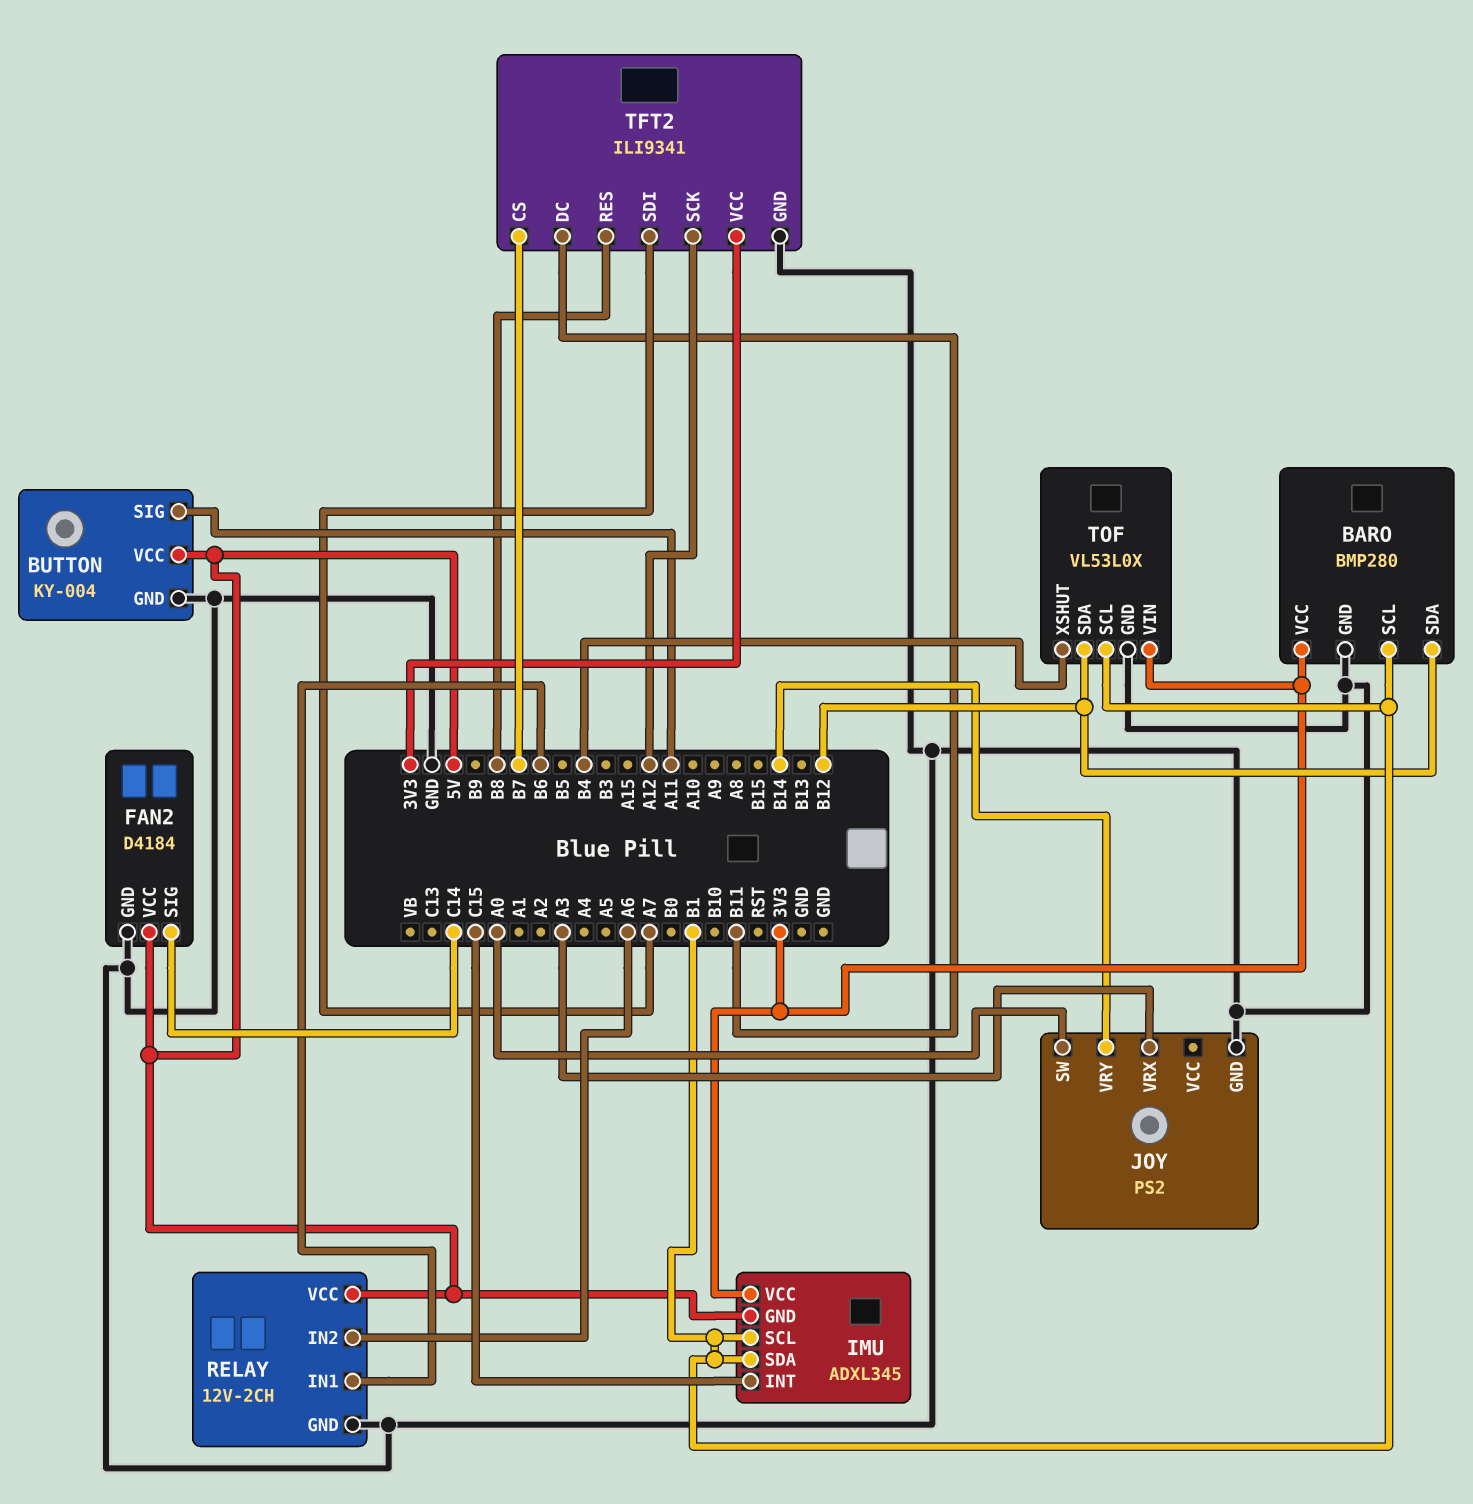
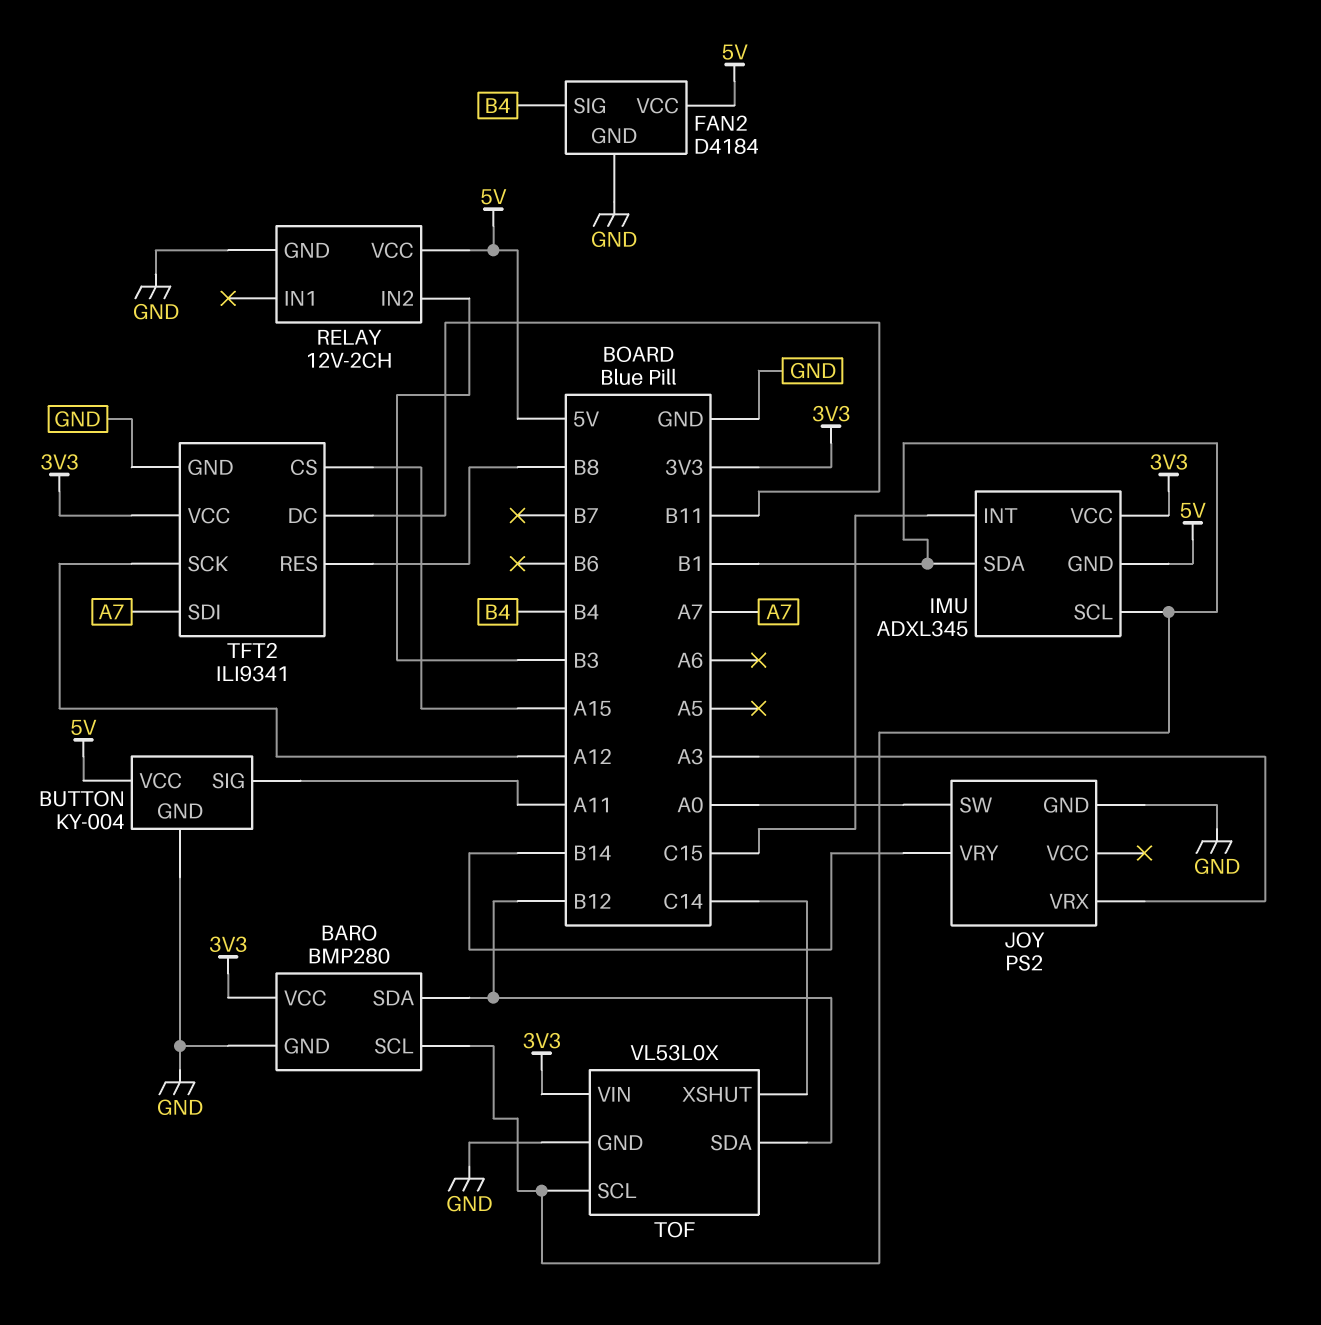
FAN2 pin SIG: C14 -> B4
RELAY pin IN1: B6 -> none
RELAY pin IN2: A6 -> B3
TFT2 pin CS: B7 -> A15
TOF pin XSHUT: B4 -> C14

